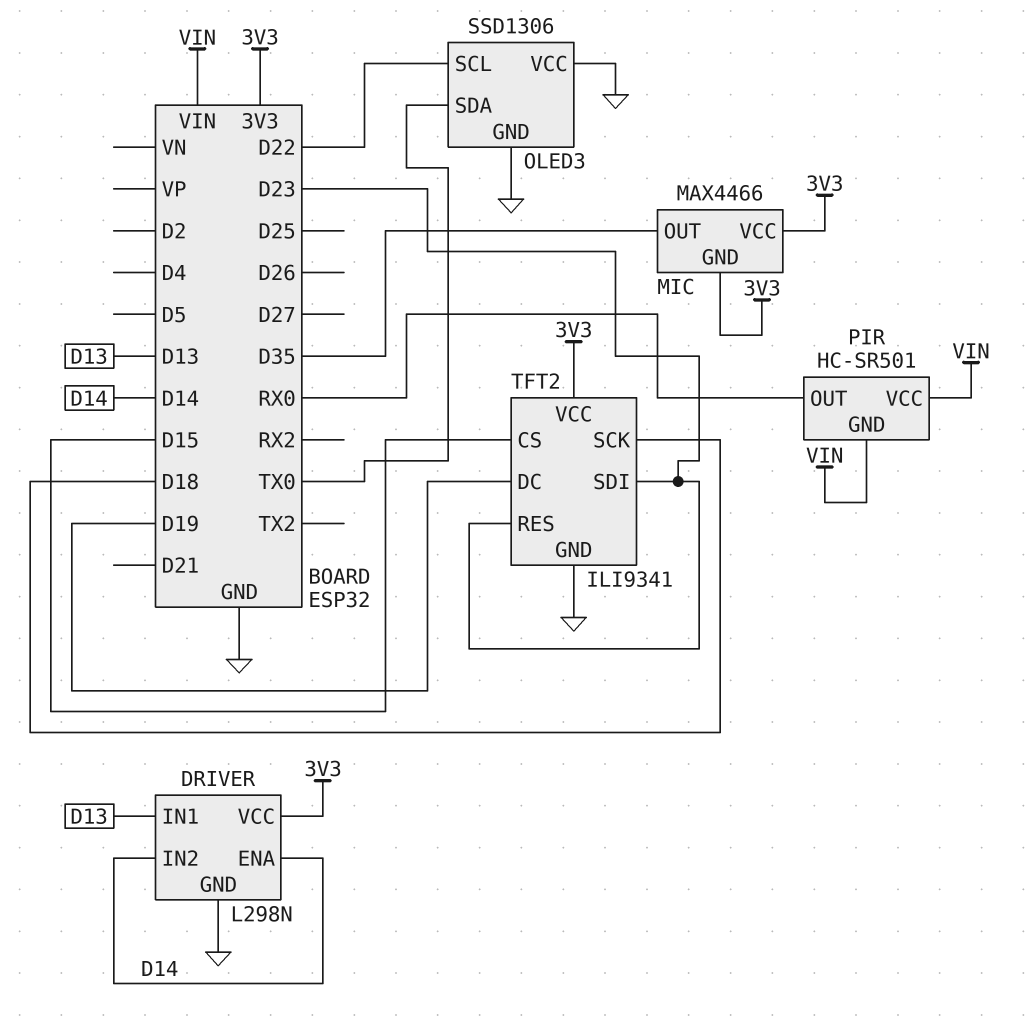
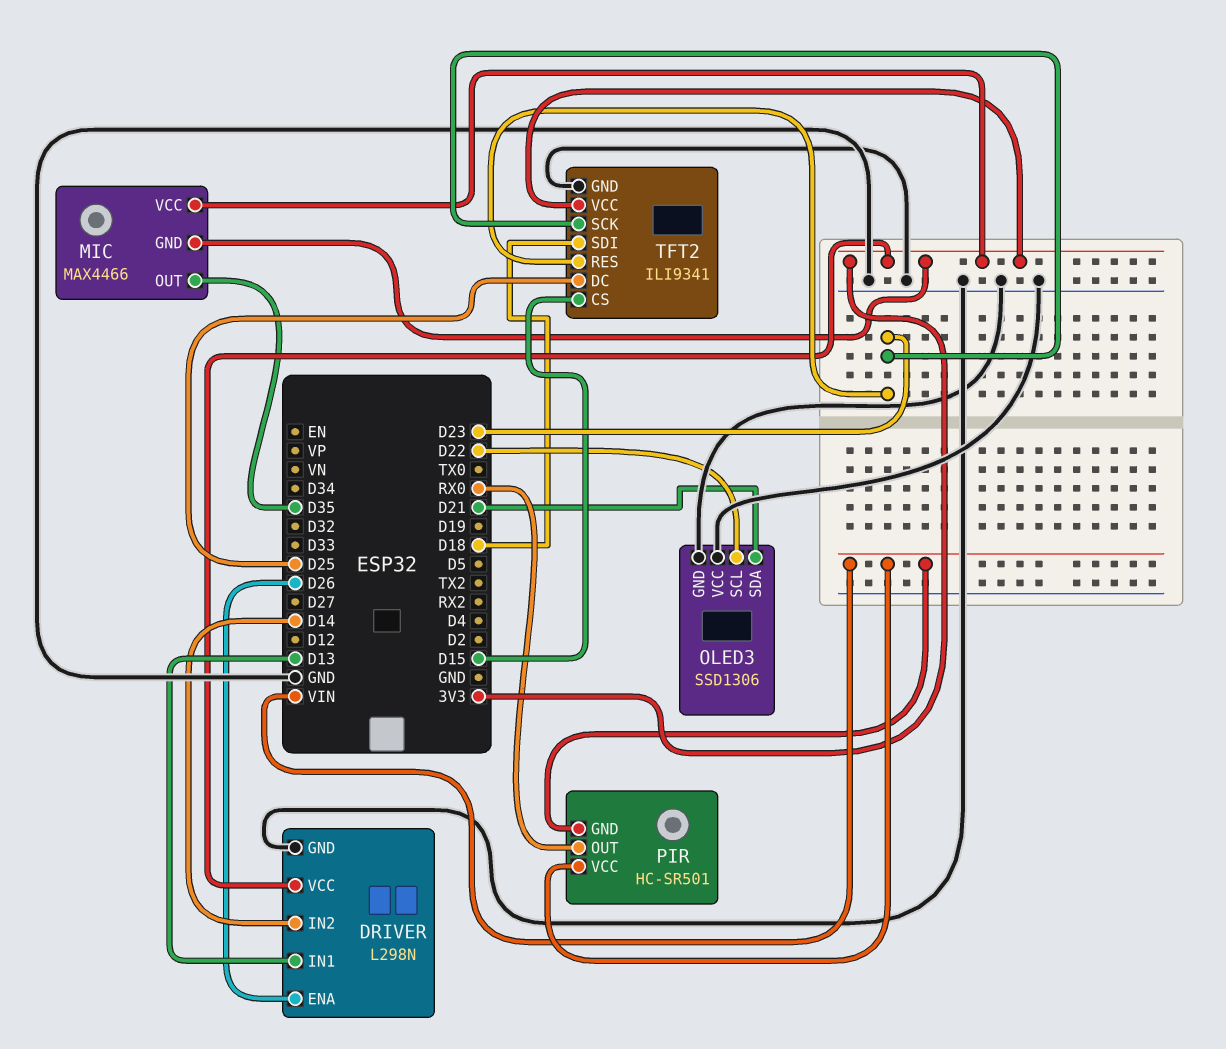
DRIVER pin ENA: D14 -> D26
OLED3 pin SDA: TX0 -> D21
TFT2 pin DC: D19 -> D25
TFT2 pin SCK: D18 -> D23
TFT2 pin SDI: D23 -> D18

